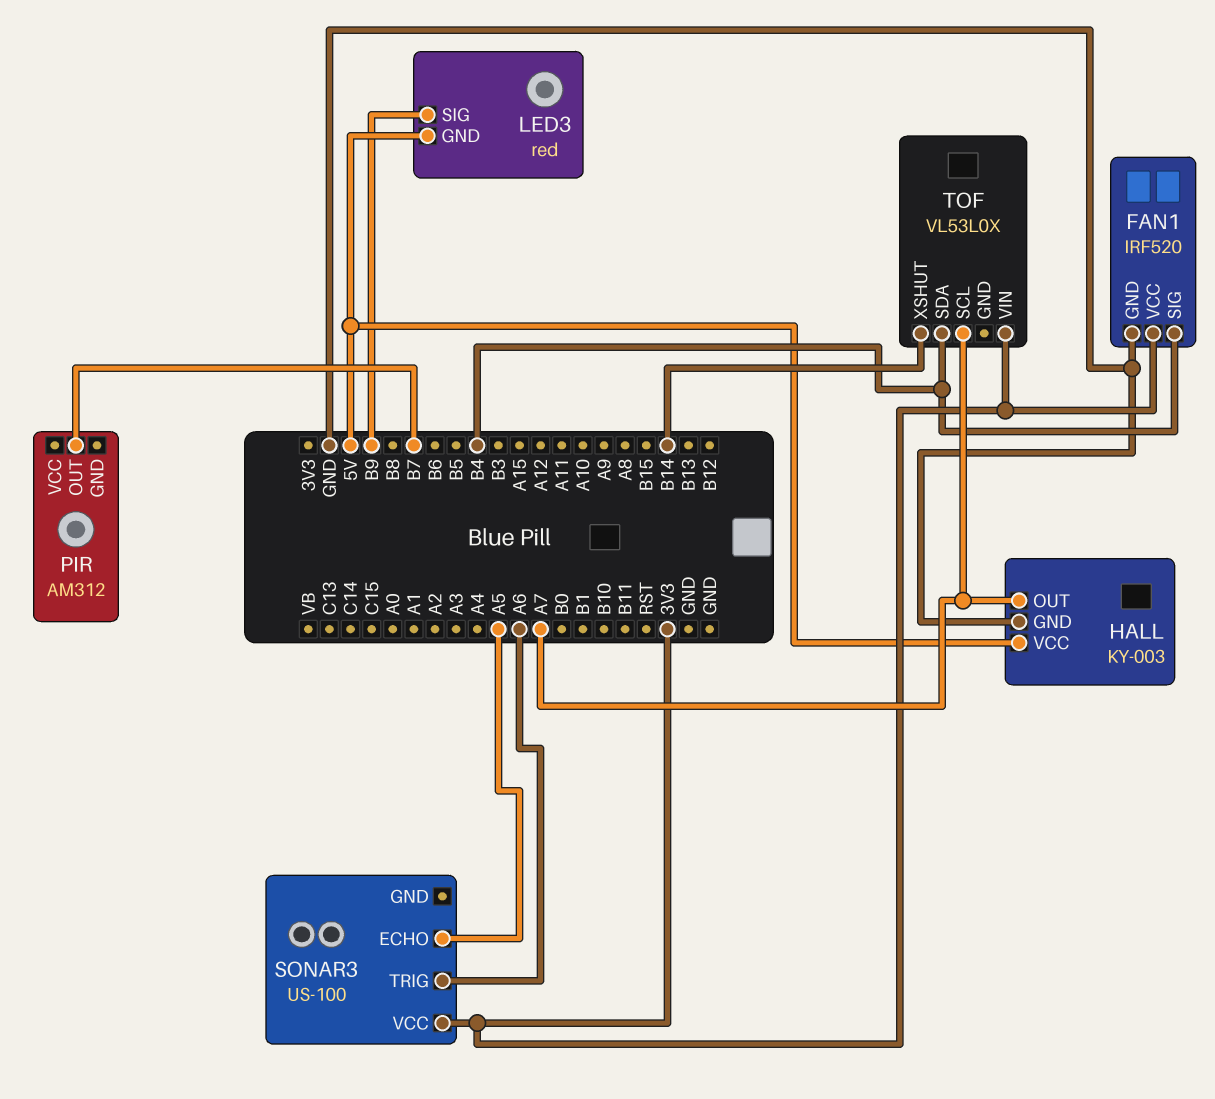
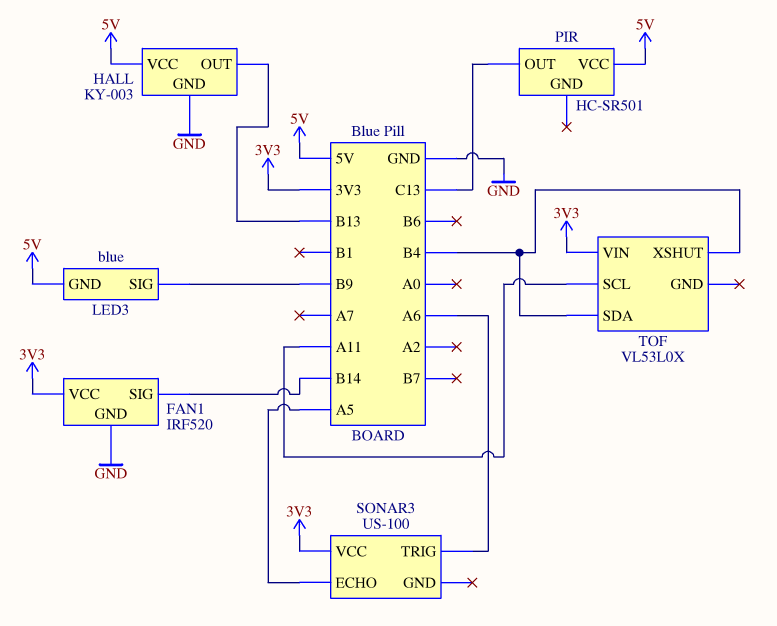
FAN1 pin SIG: B4 -> B14
HALL pin OUT: A7 -> B13
LED3: red -> blue
PIR: AM312 -> HC-SR501
PIR pin OUT: B7 -> C13
PIR pin VCC: none -> 5V
TOF pin SCL: A7 -> A11
TOF pin XSHUT: B14 -> B4

